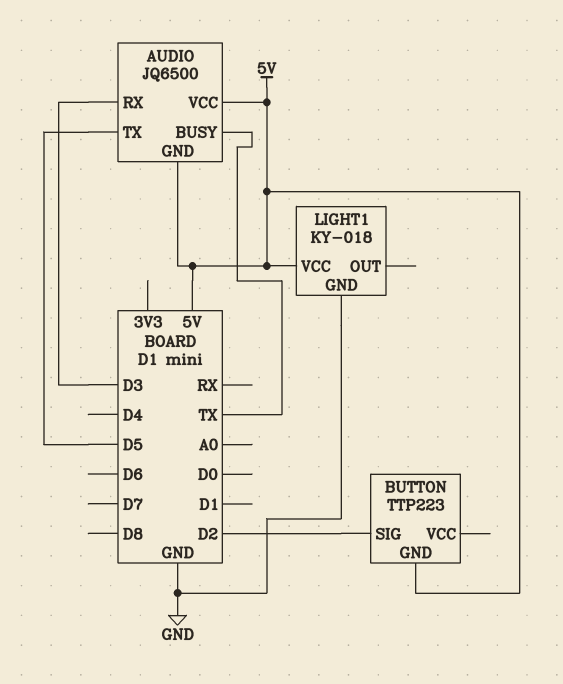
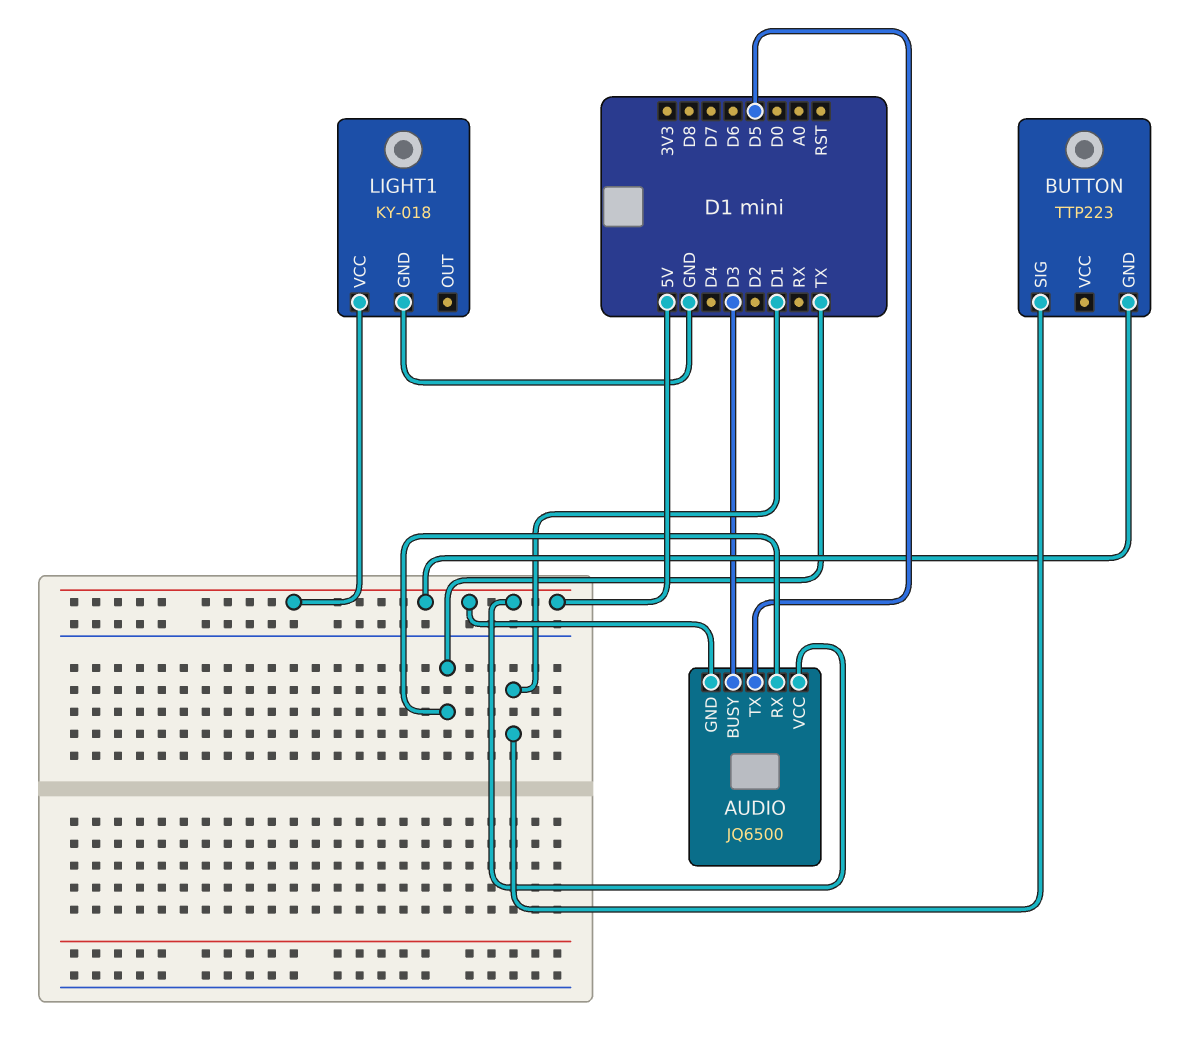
AUDIO pin BUSY: TX -> D3
AUDIO pin RX: D3 -> TX
BUTTON pin SIG: D2 -> D1

